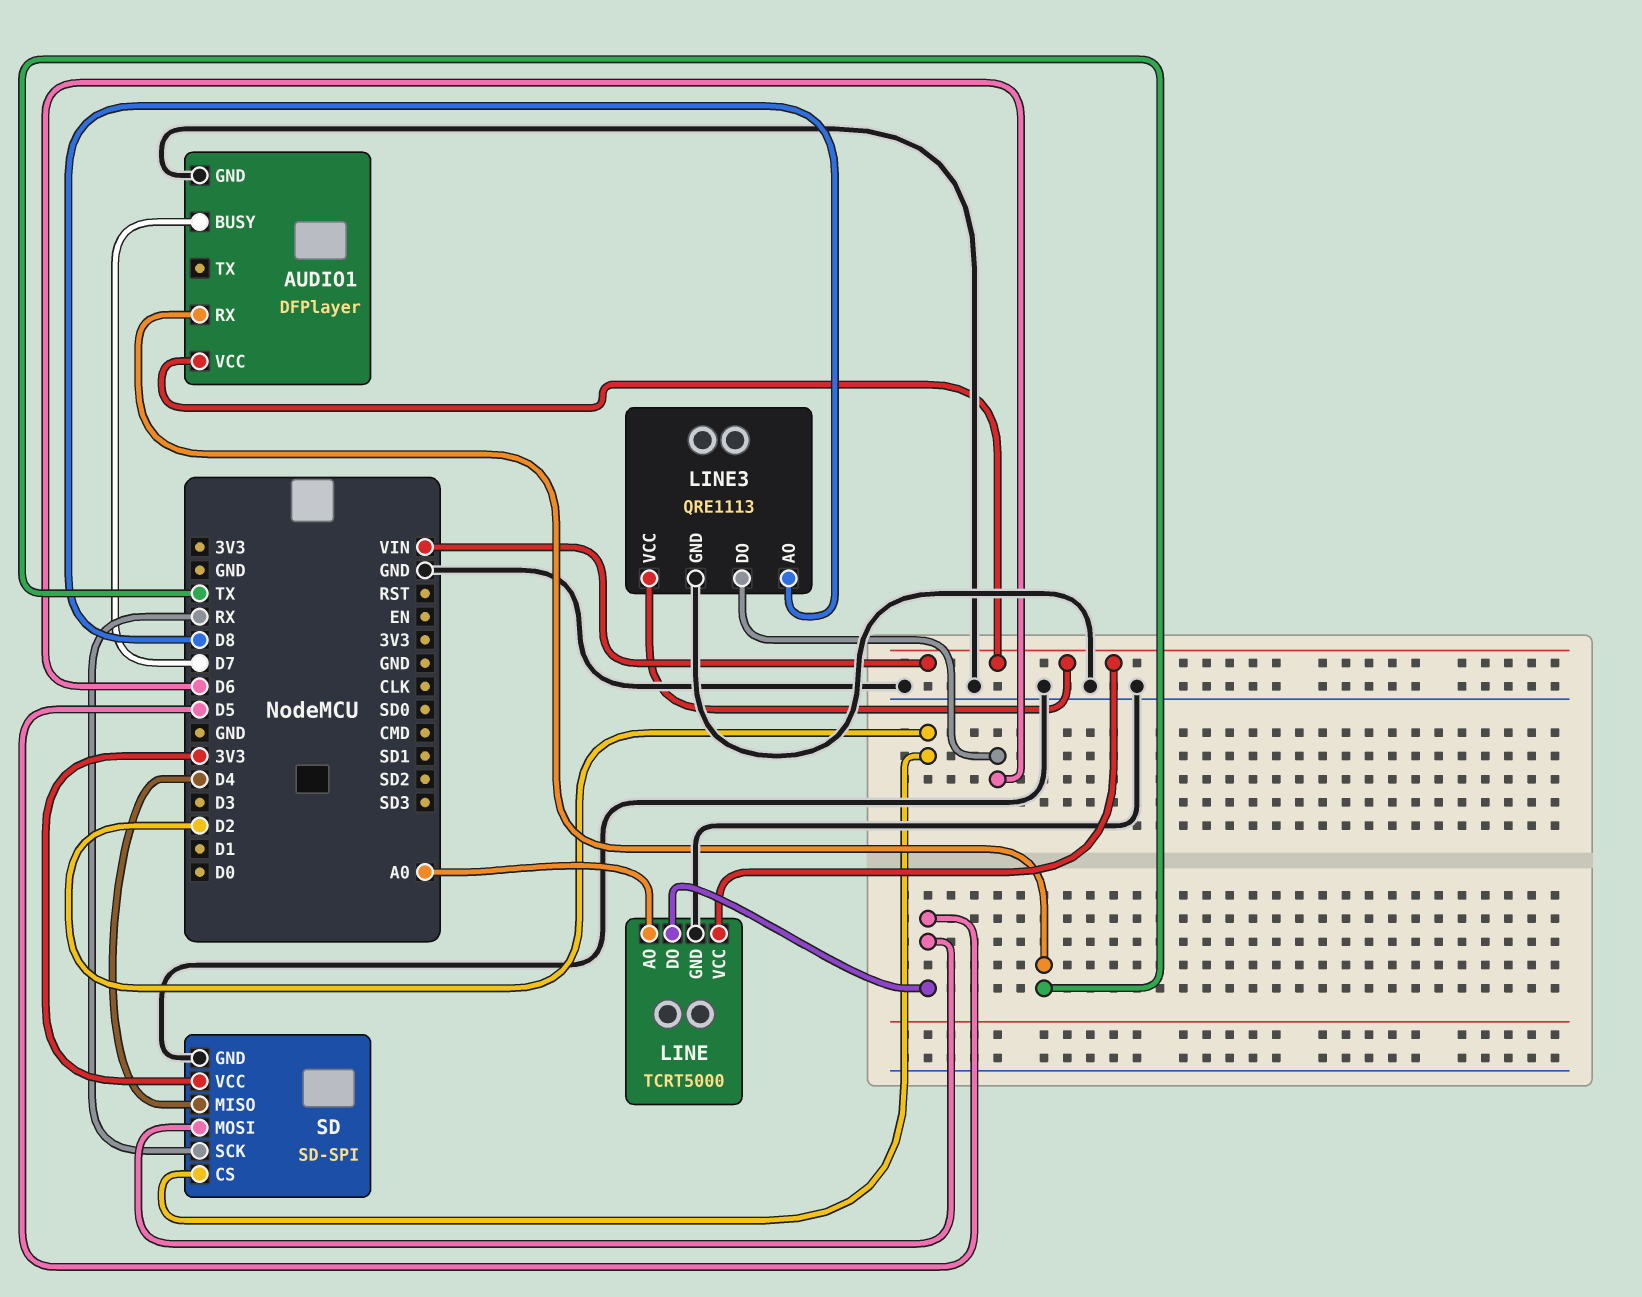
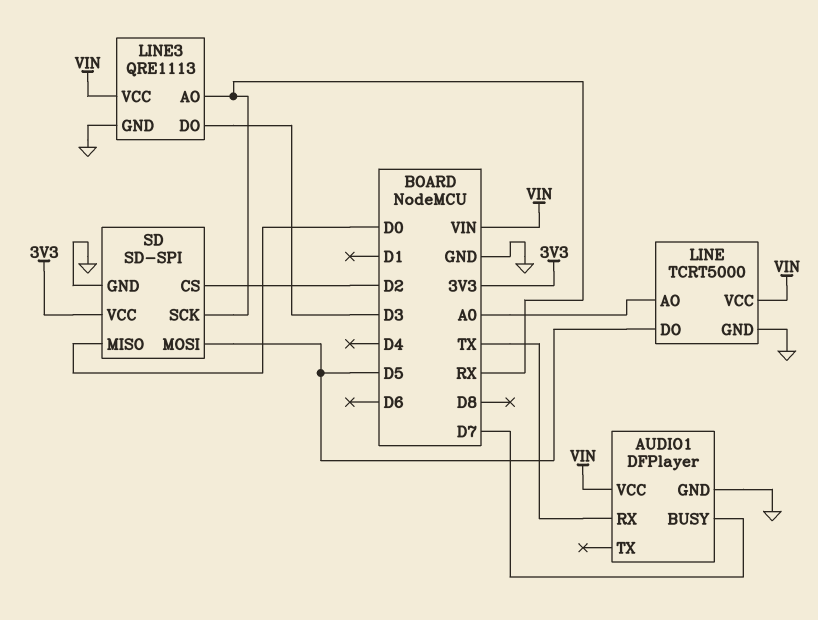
LINE3 pin AO: D8 -> RX
LINE3 pin DO: D6 -> D3
SD pin MISO: D4 -> D0

